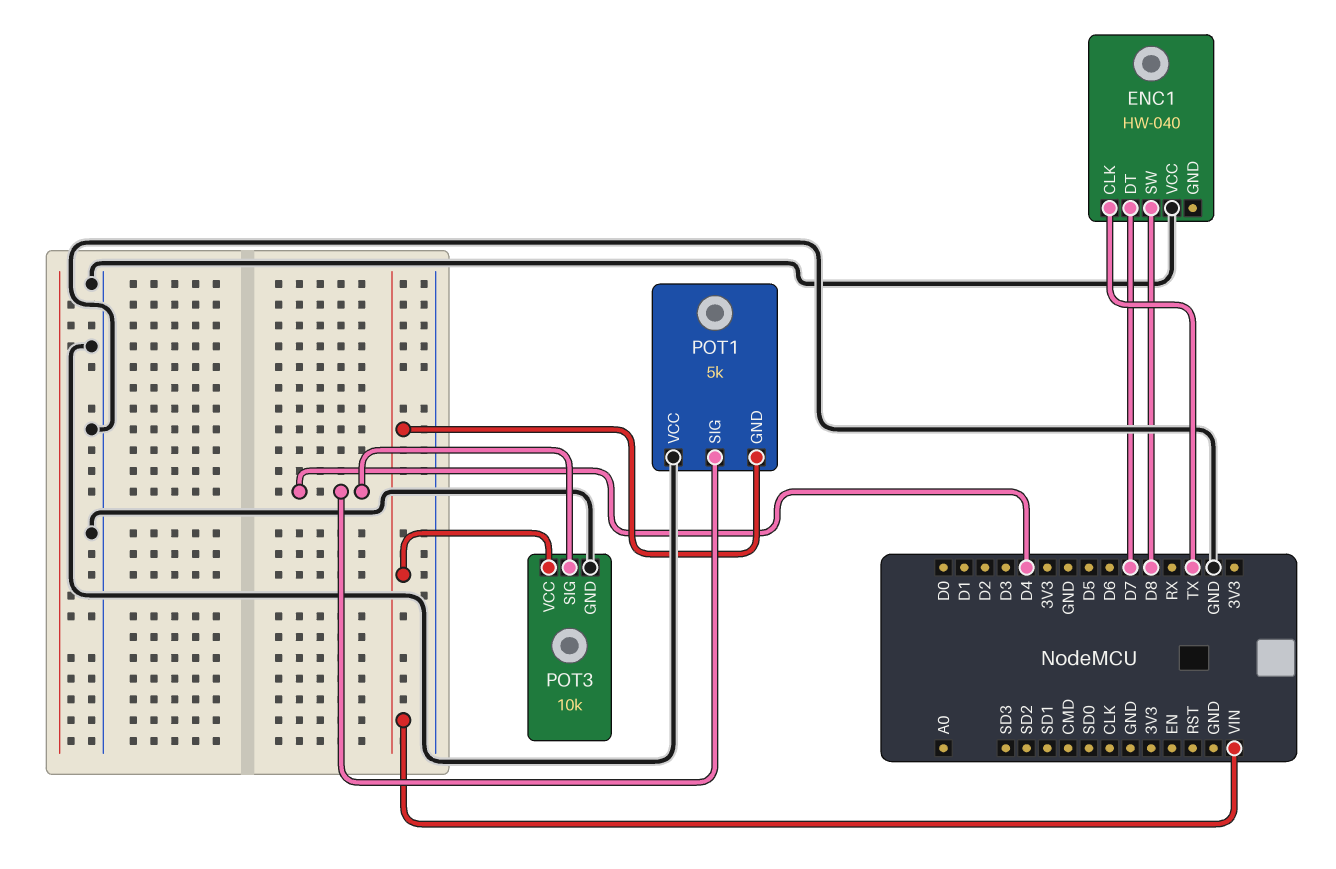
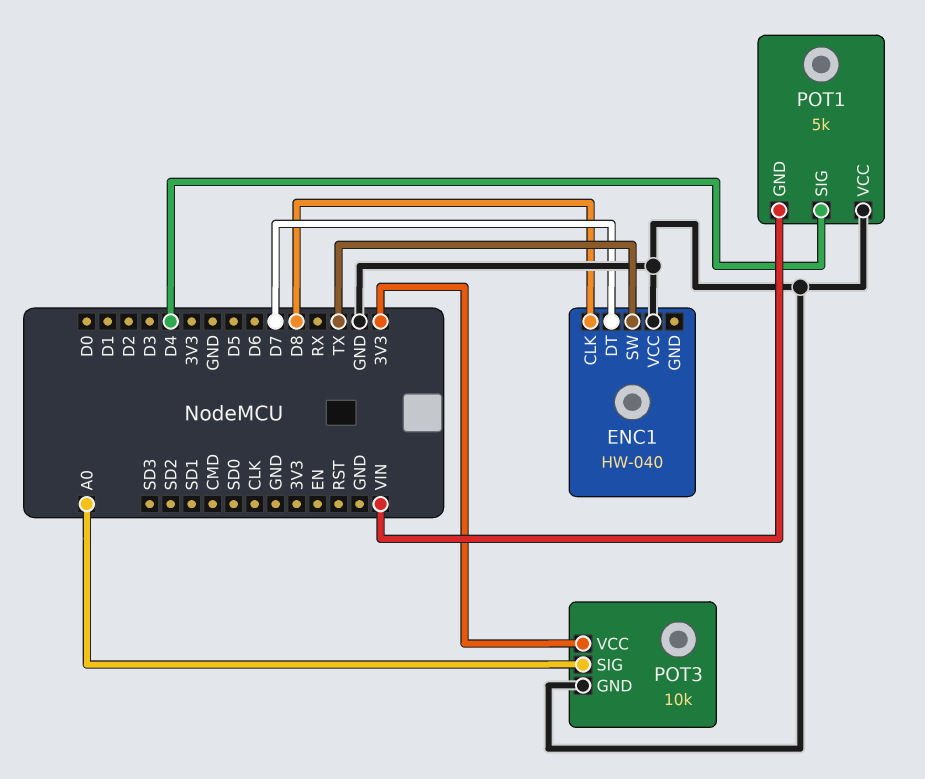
ENC1 pin CLK: TX -> D8
ENC1 pin SW: D8 -> TX
POT3 pin SIG: D4 -> A0
POT3 pin VCC: VIN -> 3V3

